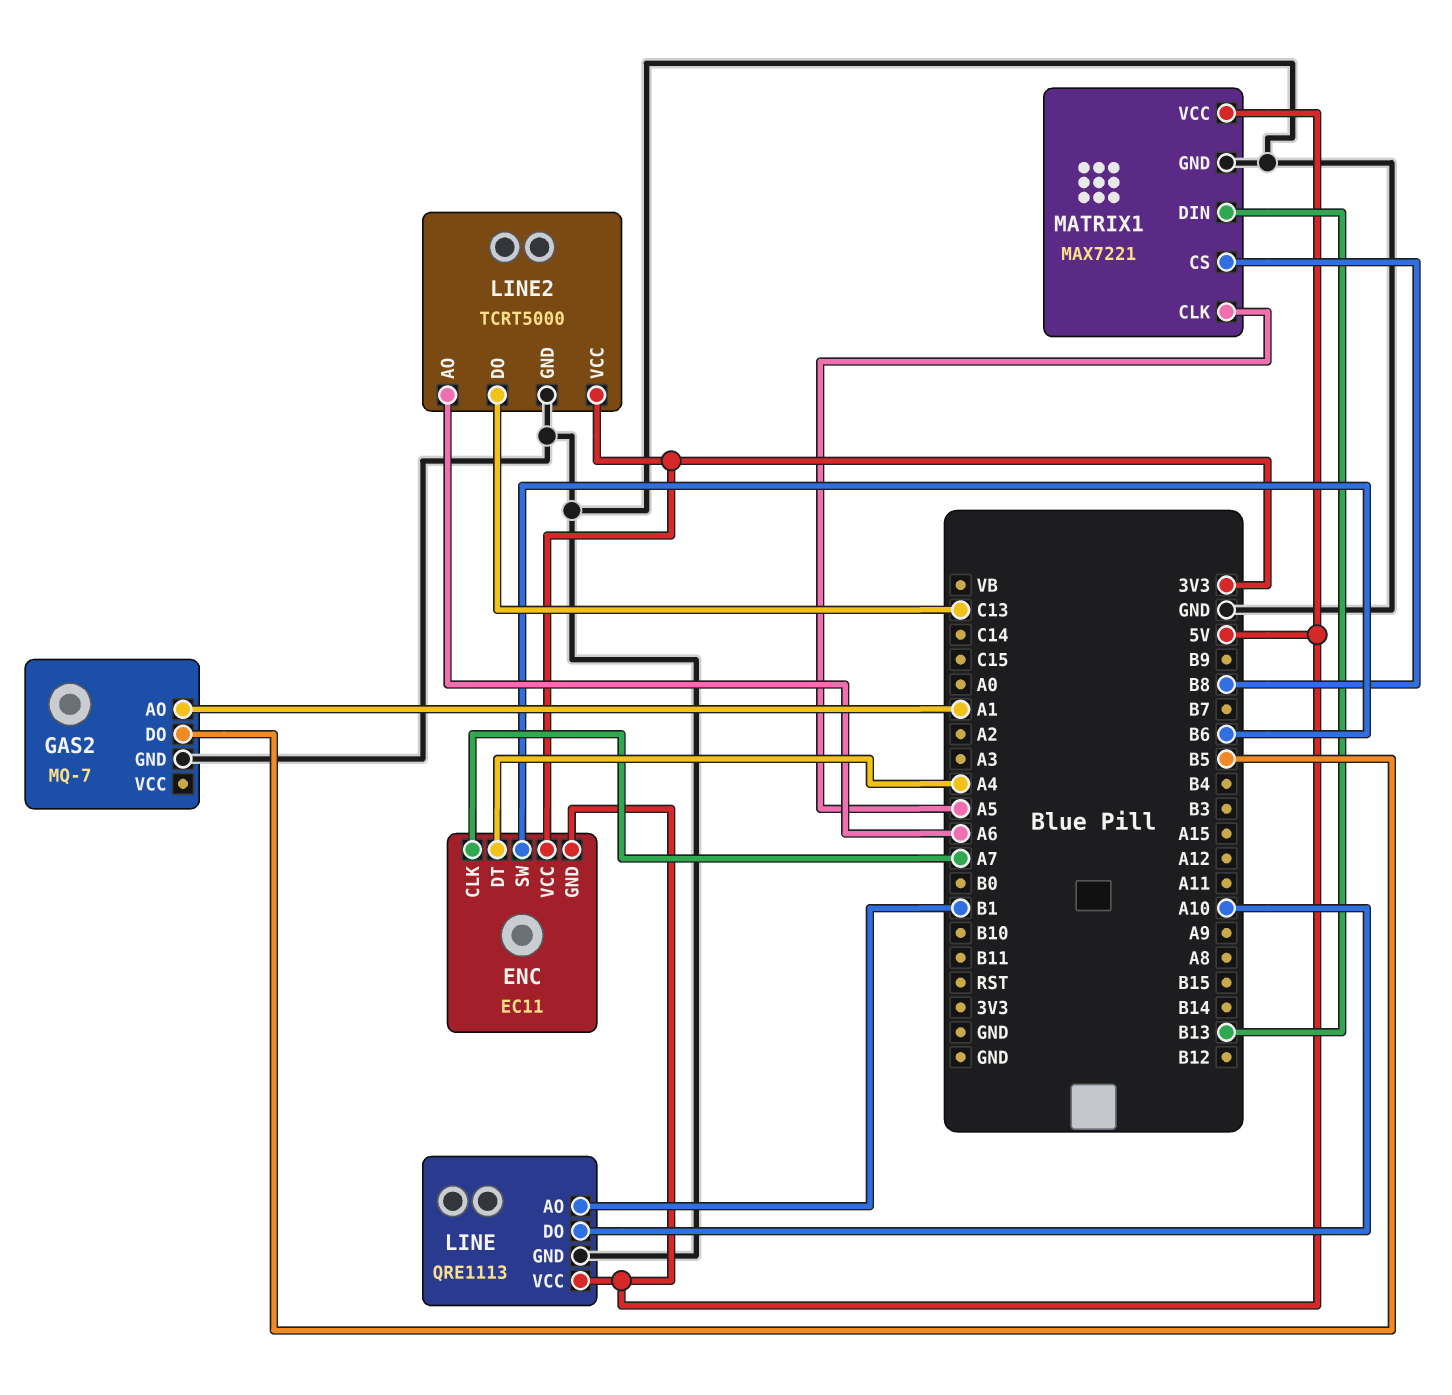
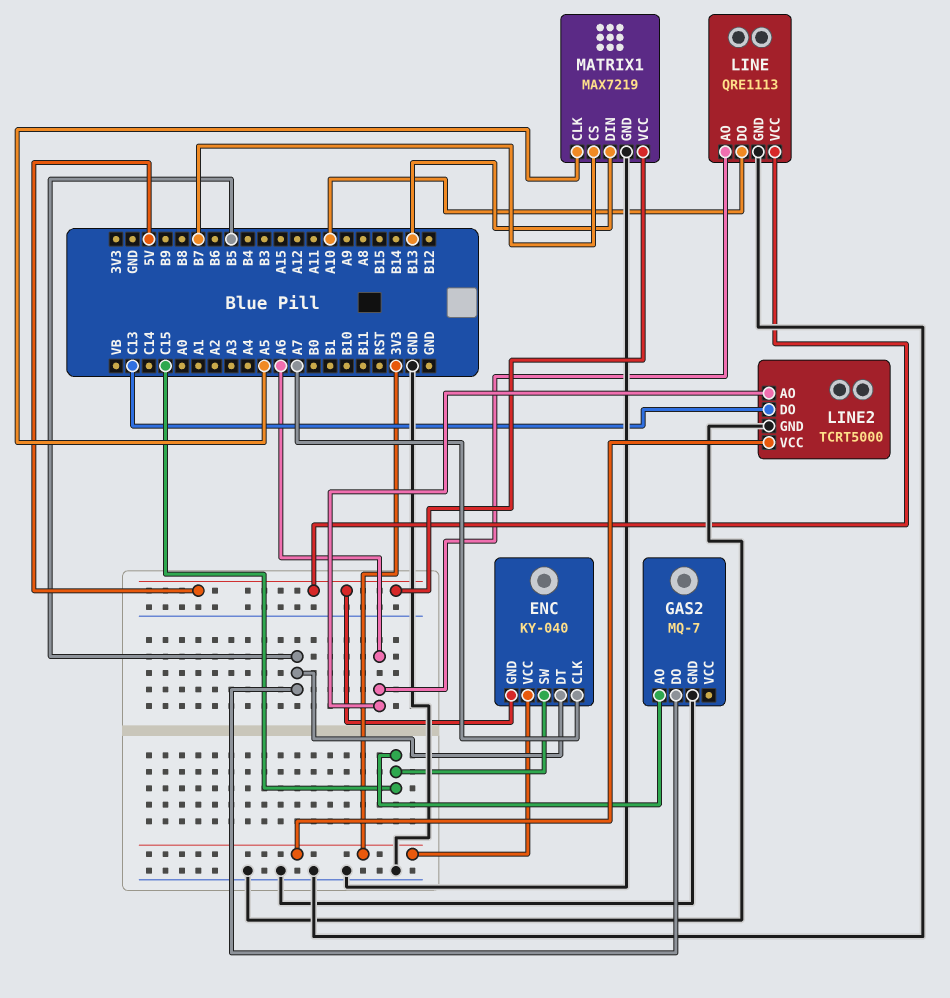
ENC: EC11 -> KY-040
ENC pin DT: A4 -> B5
ENC pin SW: B6 -> C15
GAS2 pin AO: A1 -> C15
LINE pin AO: B1 -> A6
MATRIX1: MAX7221 -> MAX7219
MATRIX1 pin CS: B8 -> B7

